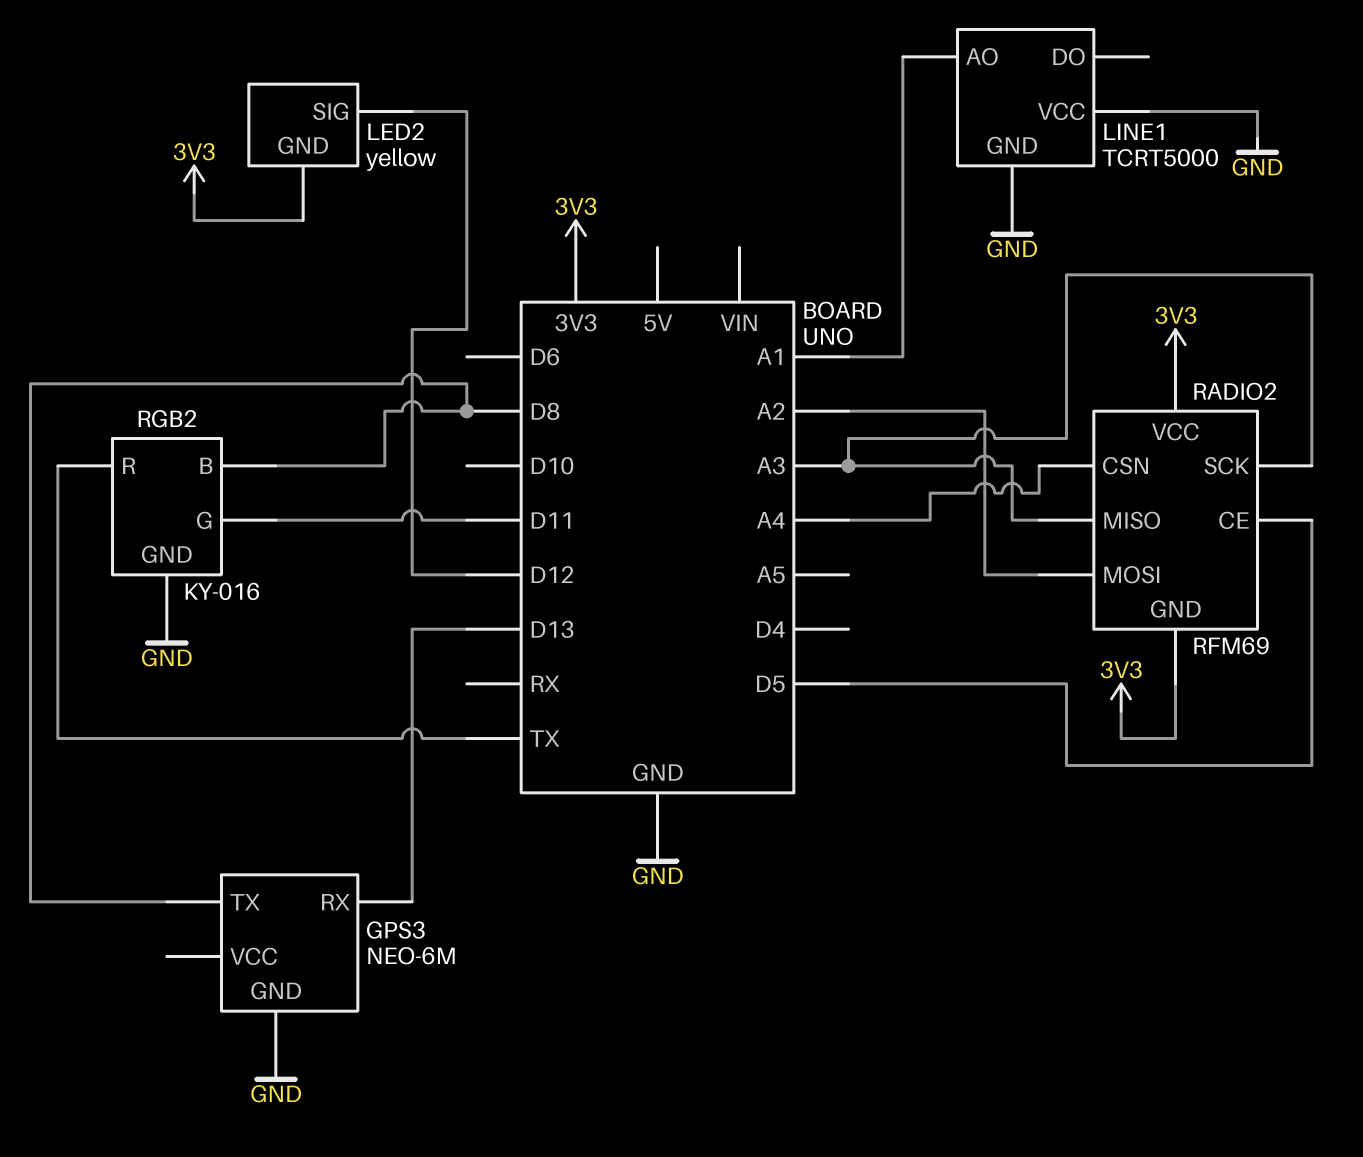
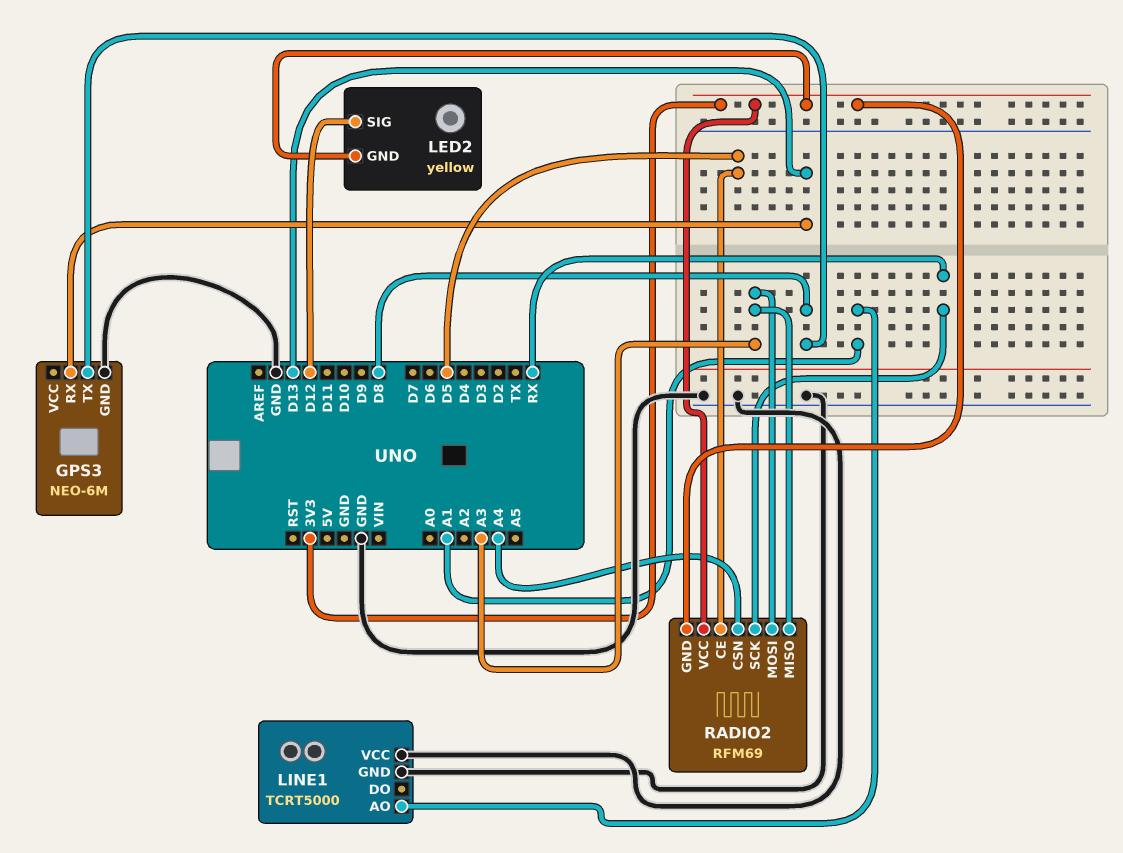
RADIO2 pin MOSI: A2 -> A3
RADIO2 pin SCK: A3 -> RX
RGB2: KY-016 -> none
RGB2 pin B: D8 -> none
RGB2 pin G: D11 -> none
RGB2 pin GND: GND -> none
RGB2 pin R: TX -> none

